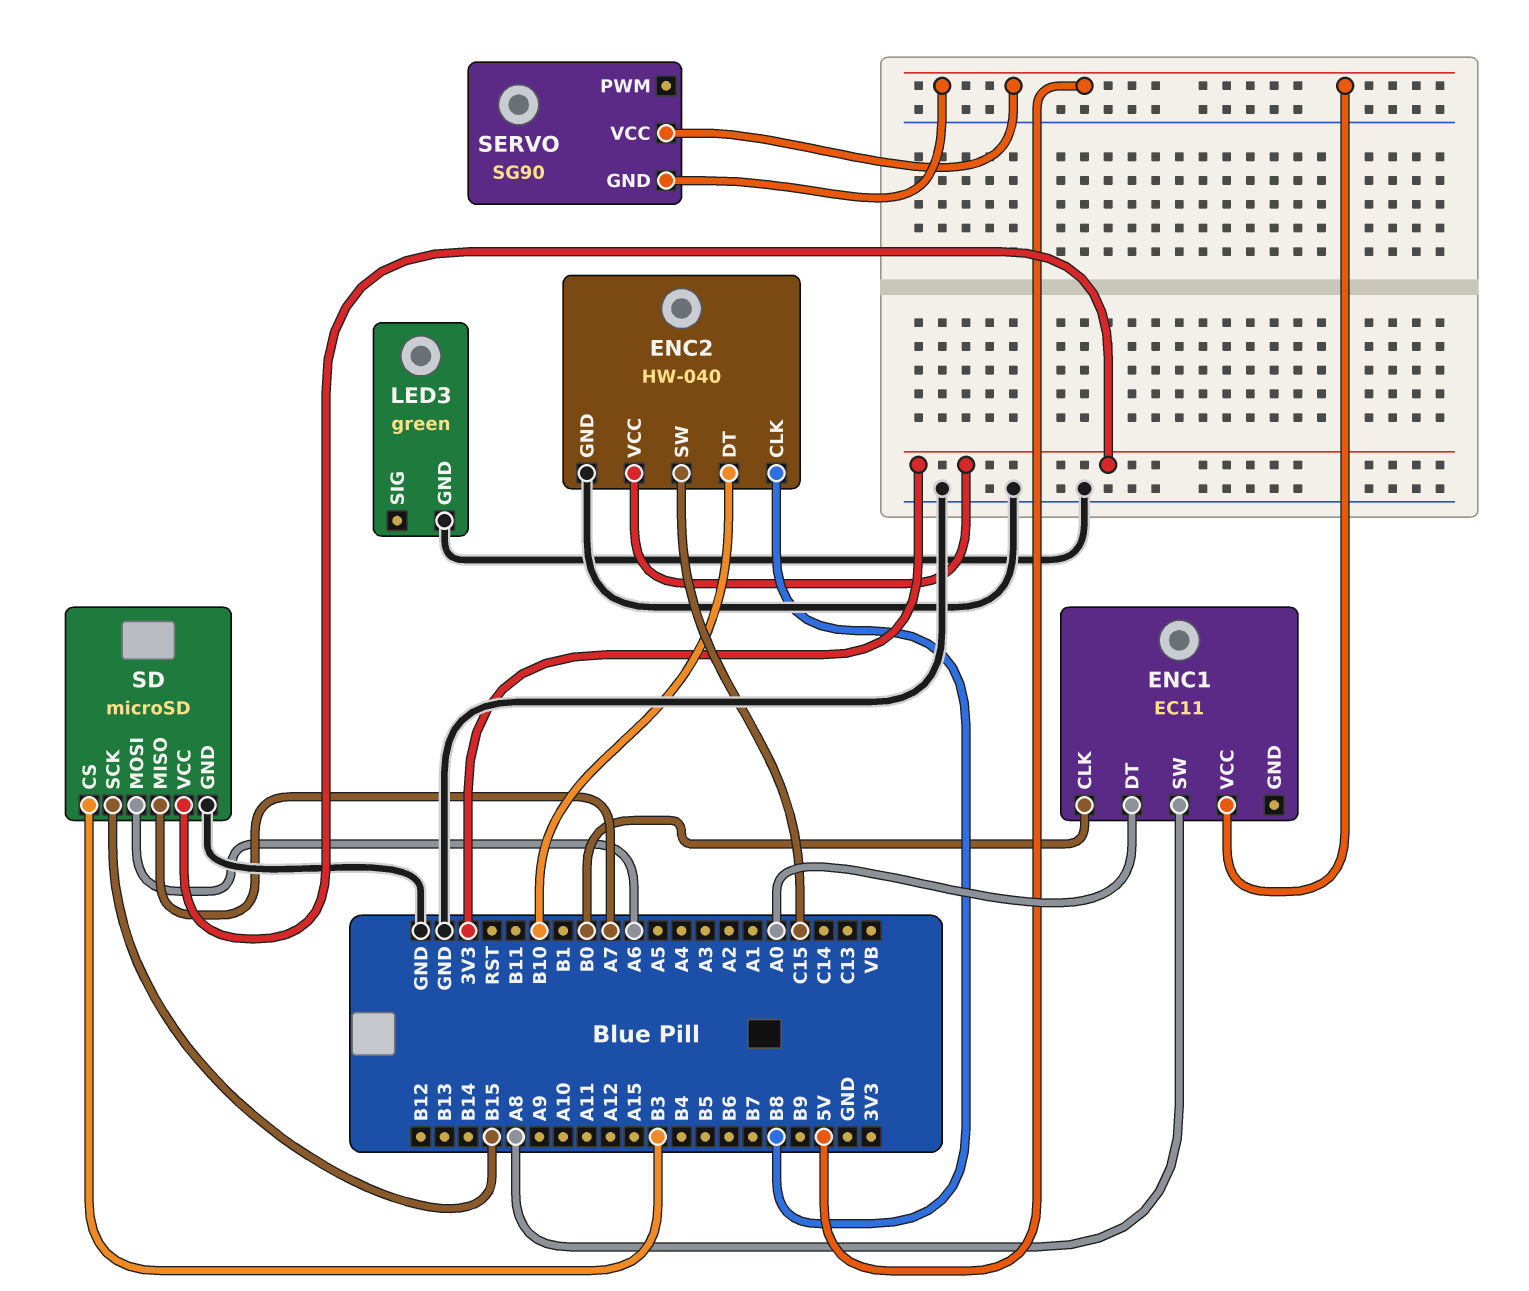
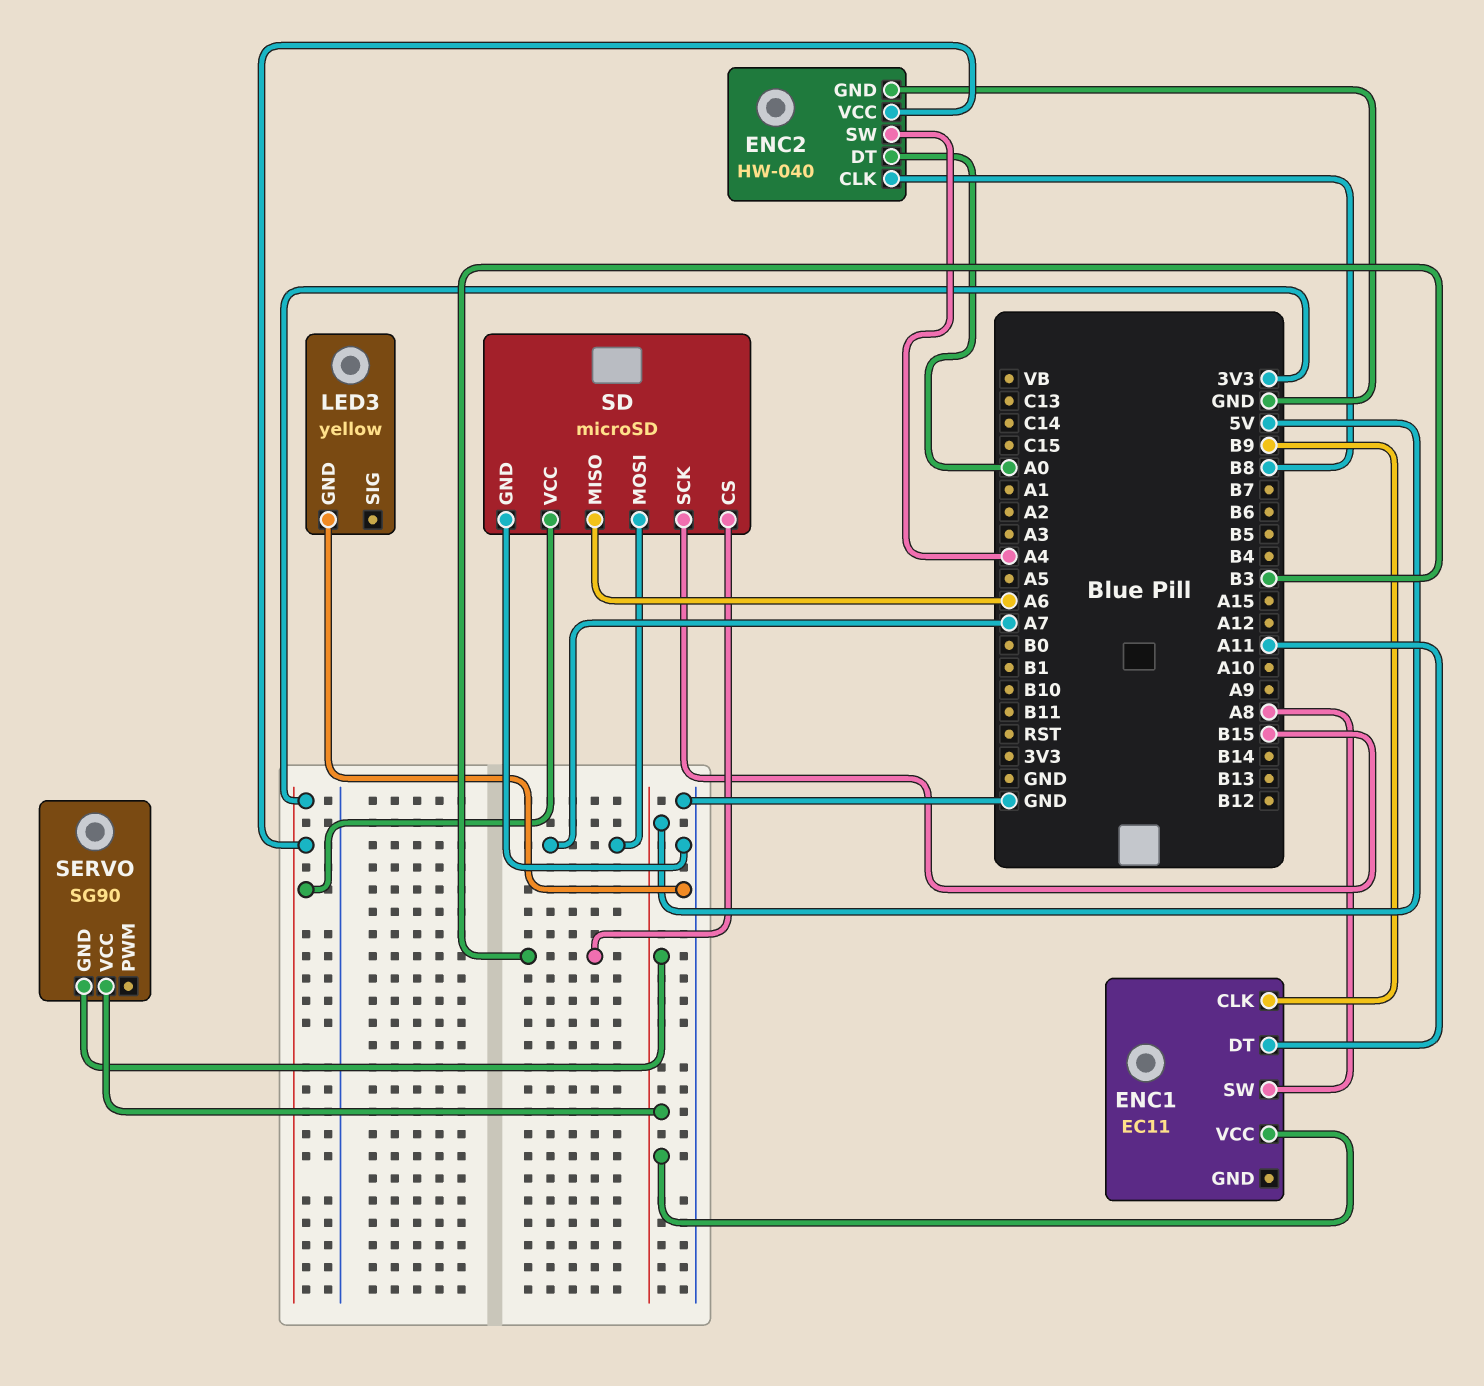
ENC1 pin CLK: B0 -> B9
ENC1 pin DT: A0 -> A11
ENC2 pin DT: B10 -> A0
ENC2 pin SW: C15 -> A4
LED3: green -> yellow
SD pin MISO: A7 -> A6
SD pin MOSI: A6 -> A7

